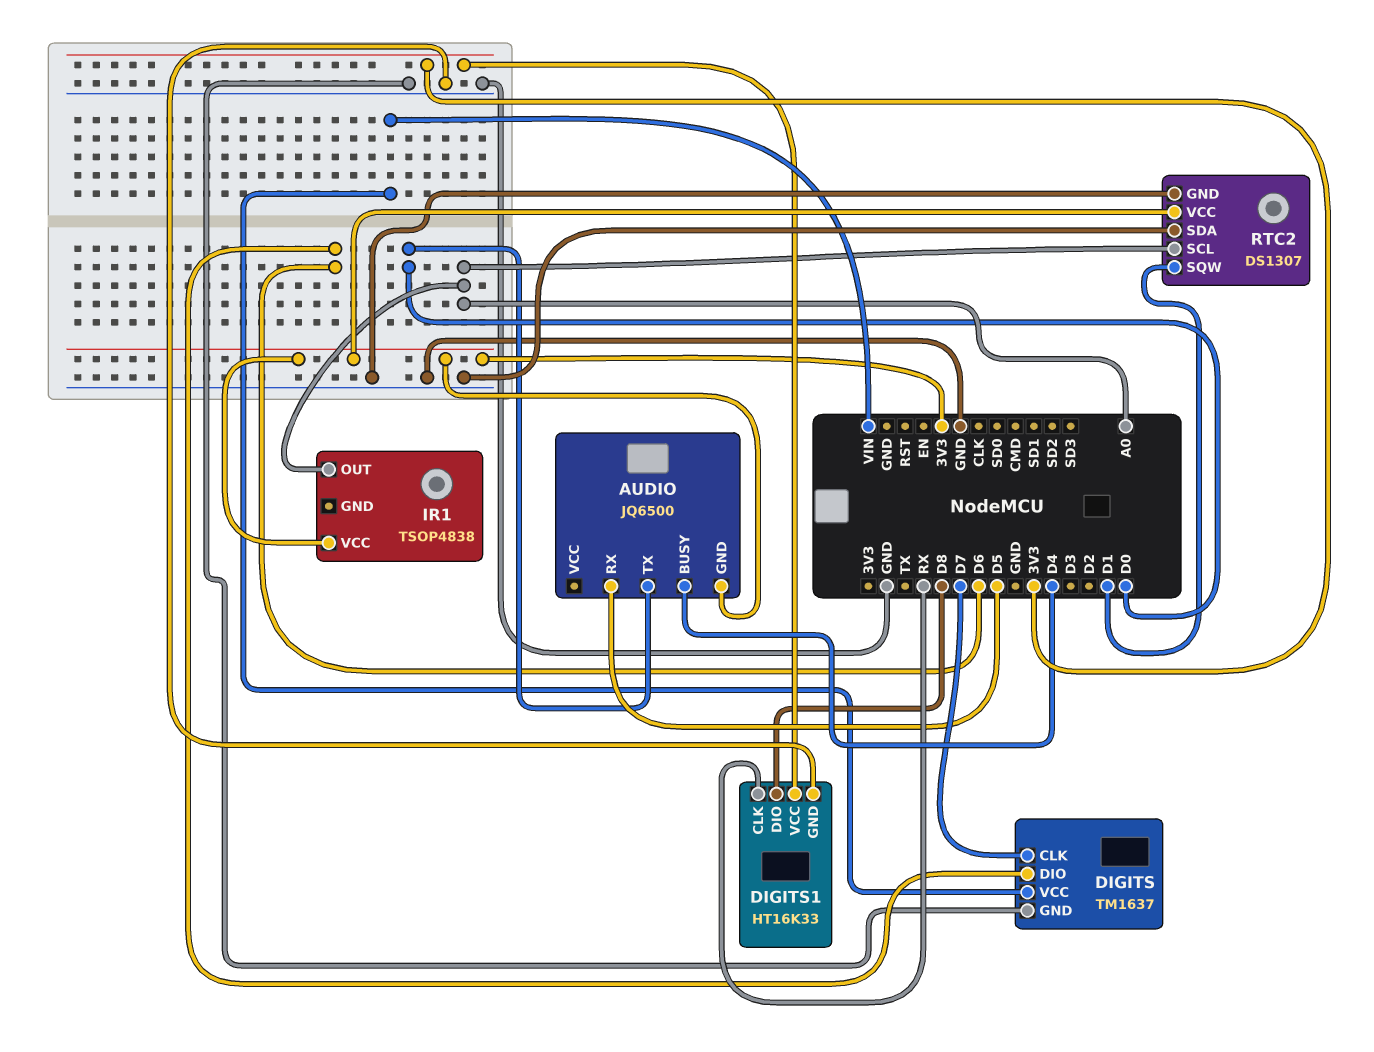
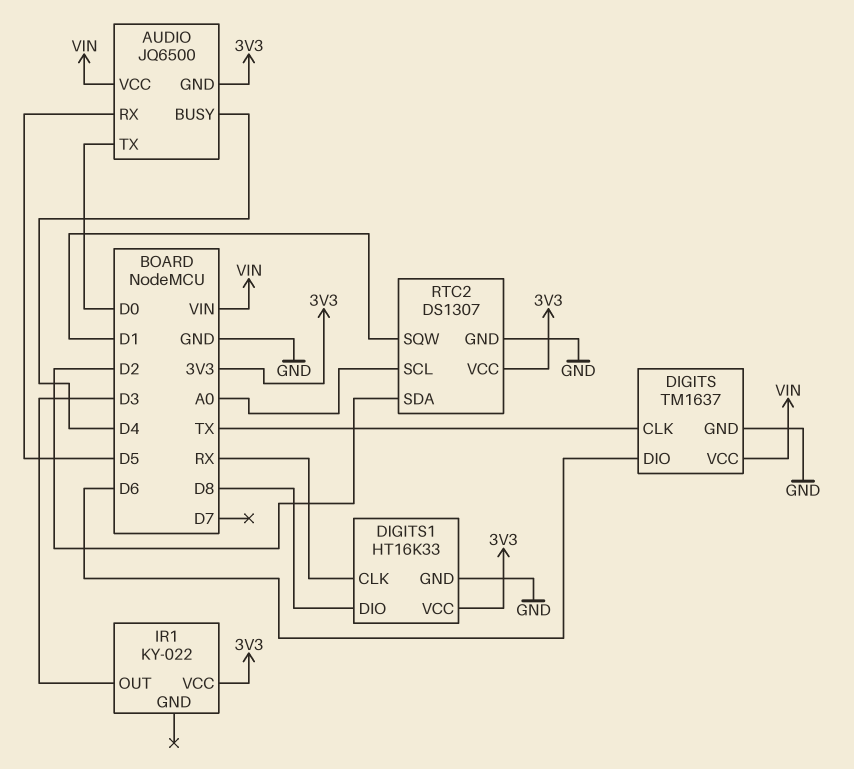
AUDIO pin VCC: none -> VIN
DIGITS pin CLK: D7 -> TX
IR1: TSOP4838 -> KY-022
IR1 pin OUT: A0 -> D3
RTC2 pin SDA: GND -> D2

